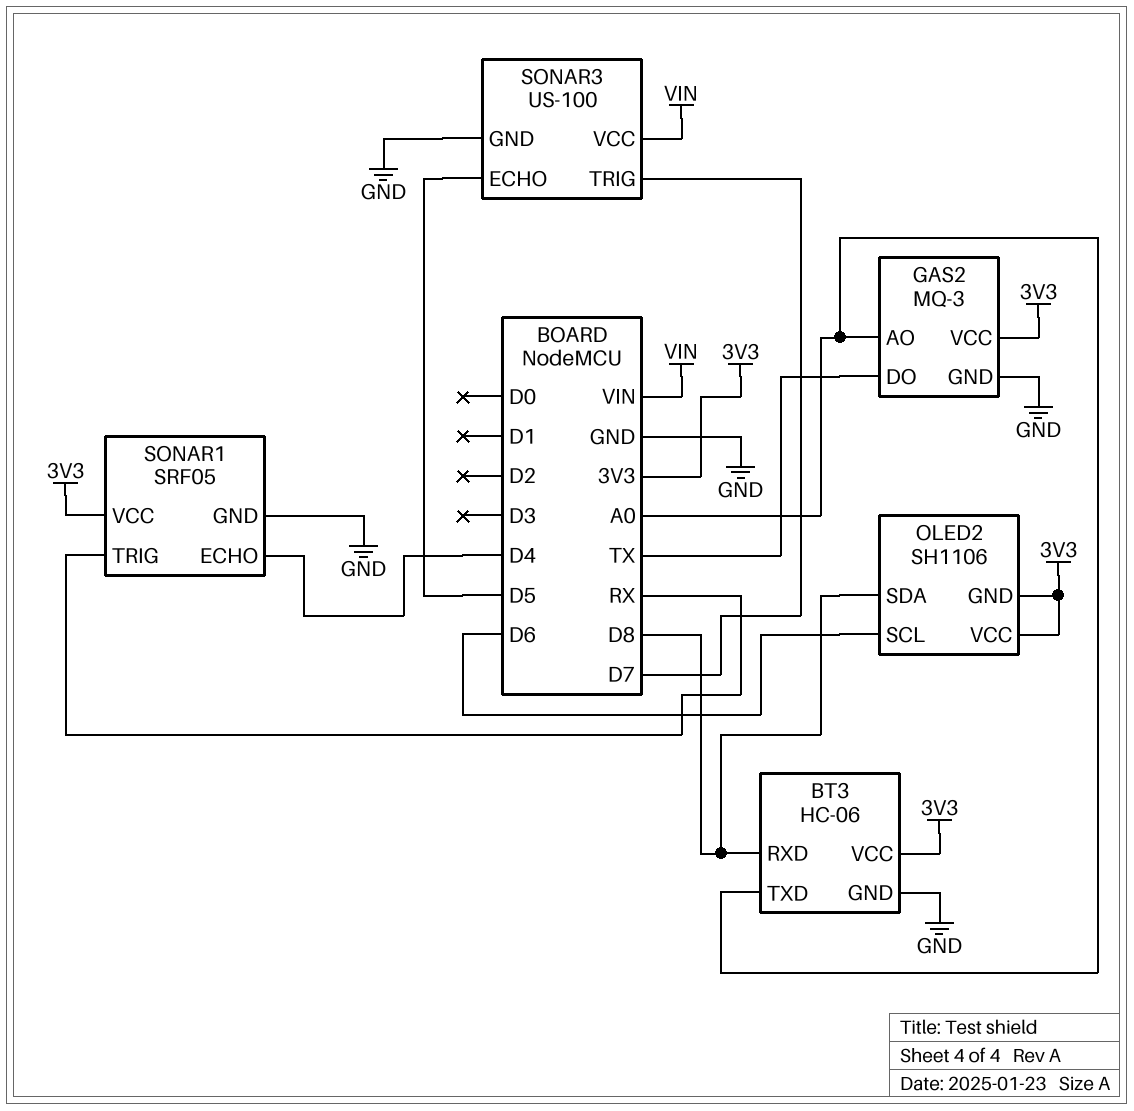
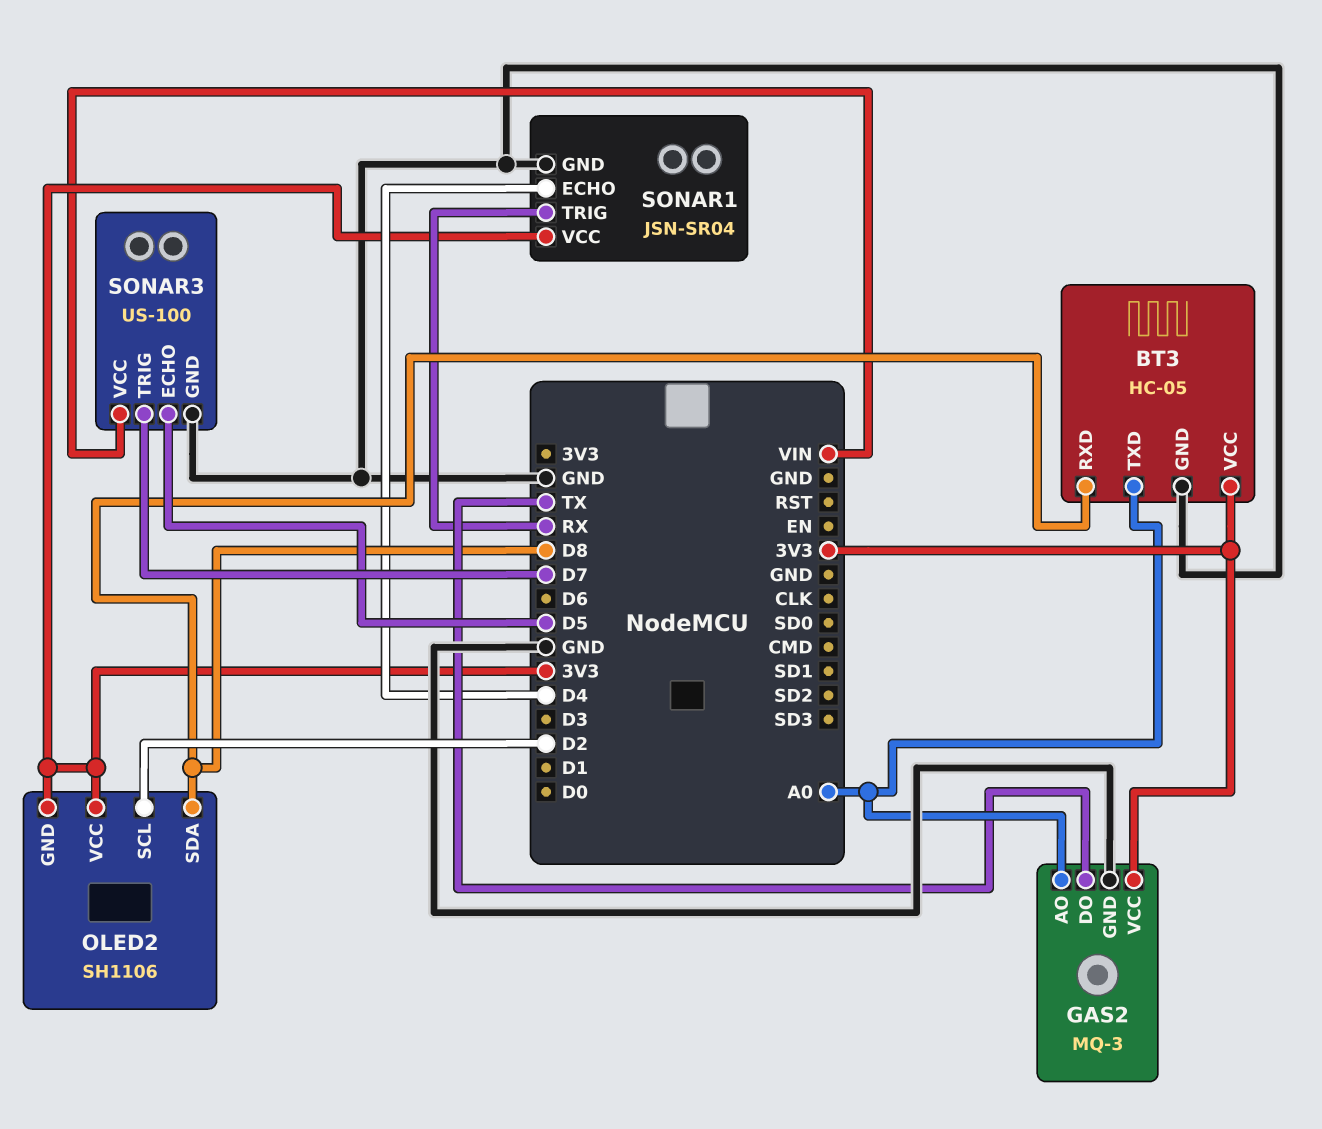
BT3: HC-06 -> HC-05
OLED2 pin SCL: D6 -> D2
SONAR1: SRF05 -> JSN-SR04

